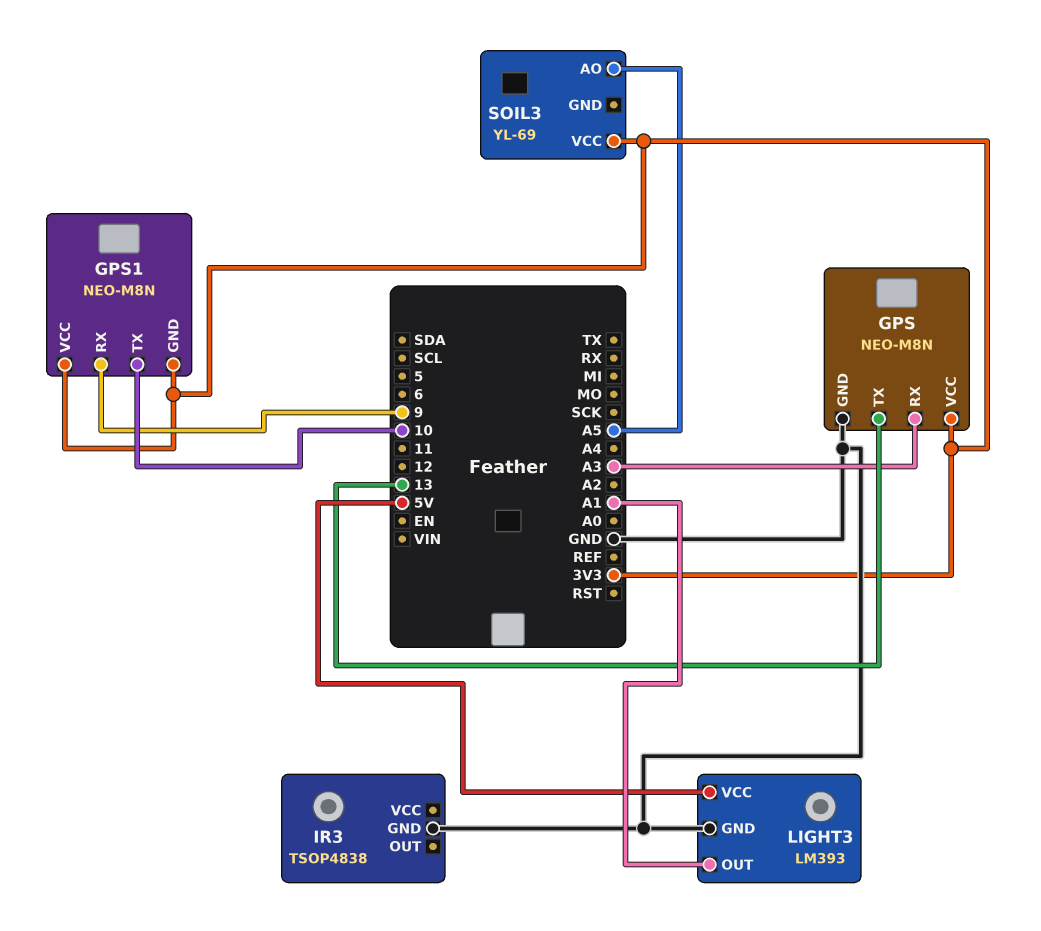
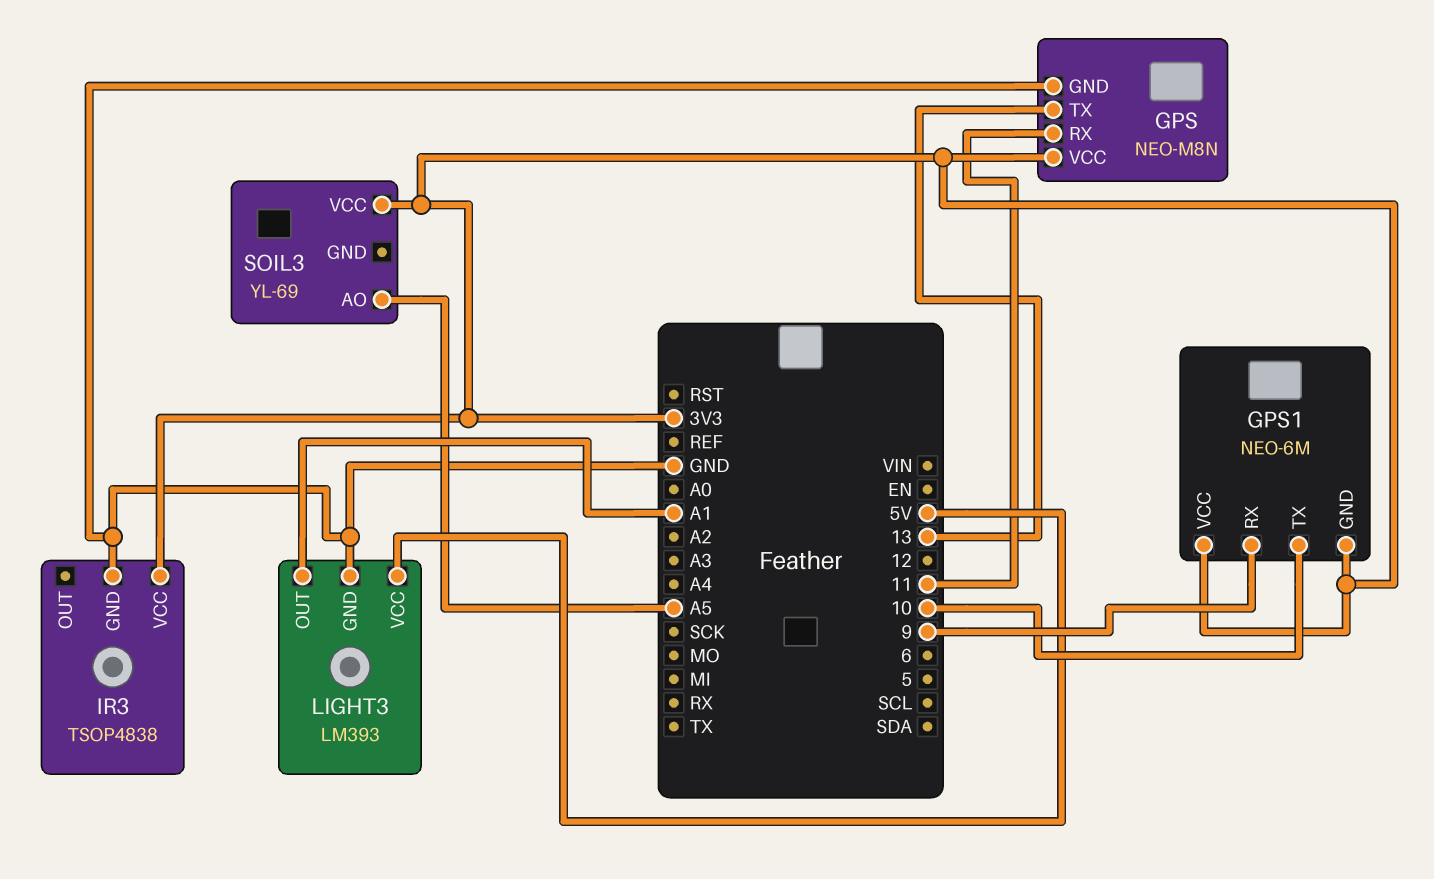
GPS pin RX: A3 -> 11
GPS1: NEO-M8N -> NEO-6M
IR3 pin VCC: none -> 3V3

